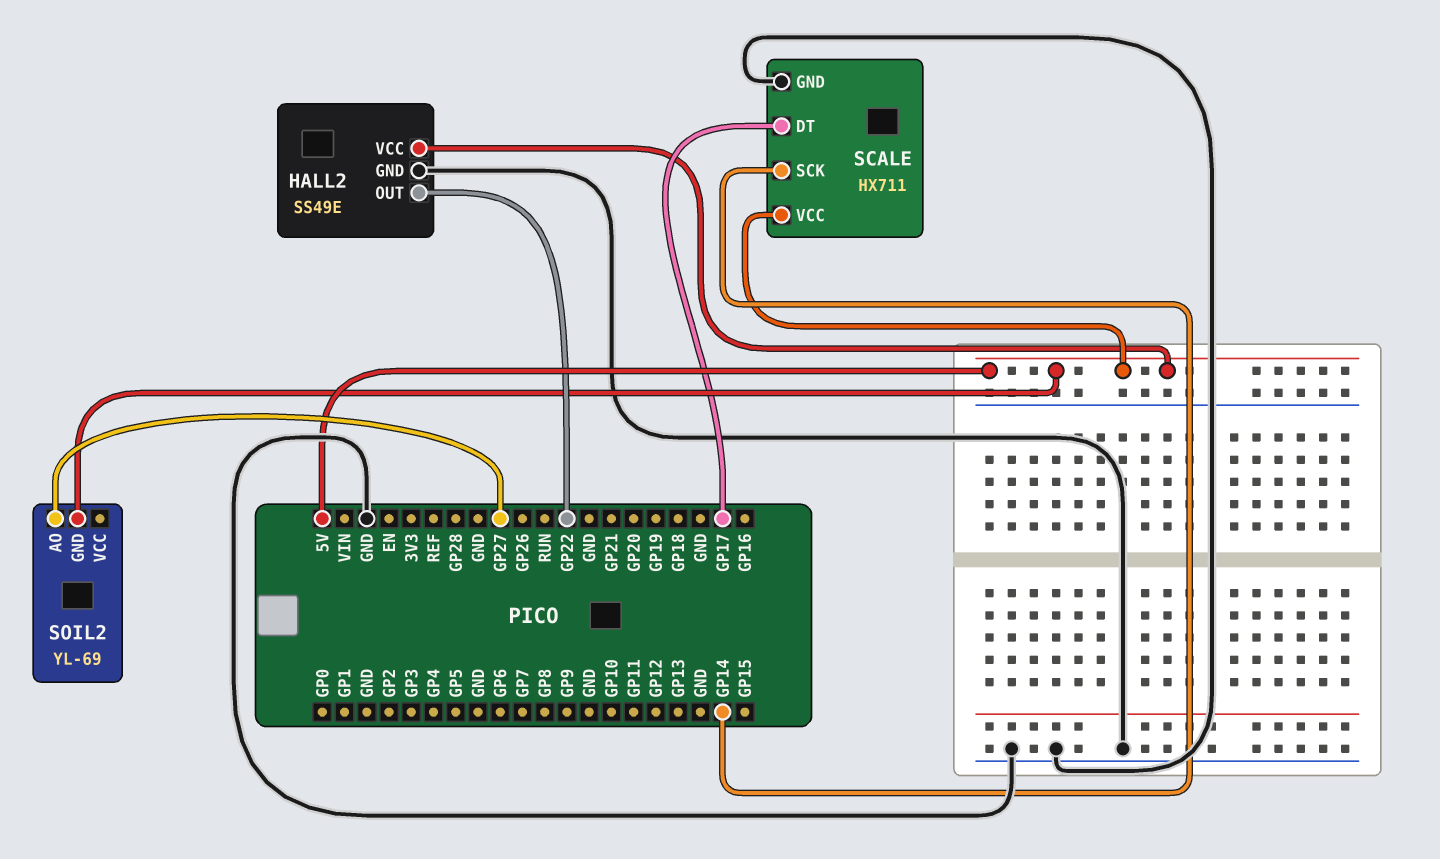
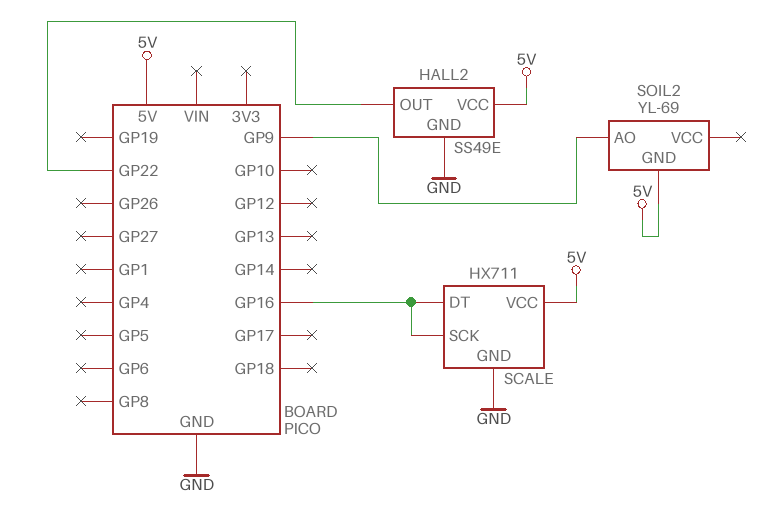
SCALE pin DT: GP17 -> GP16
SCALE pin SCK: GP14 -> GP16
SOIL2 pin AO: GP27 -> GP9

